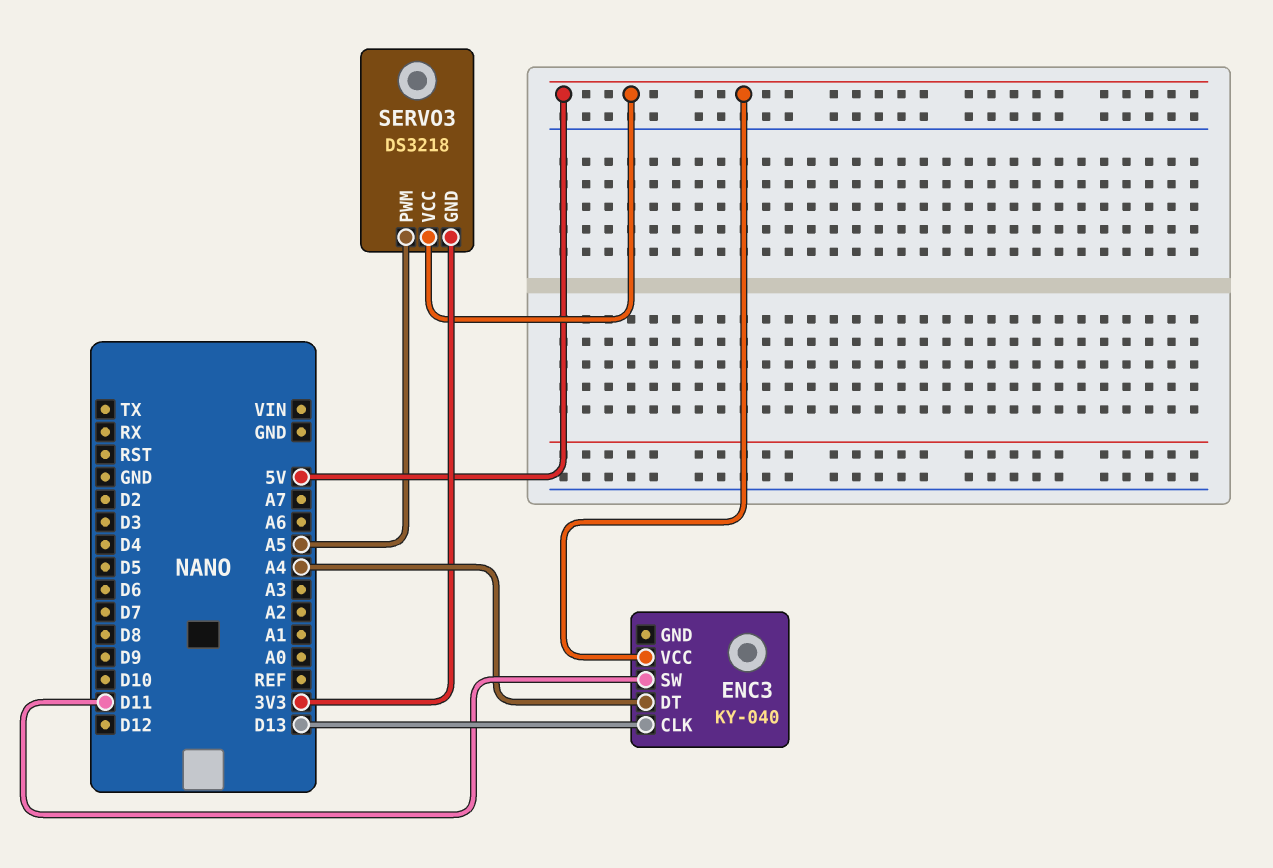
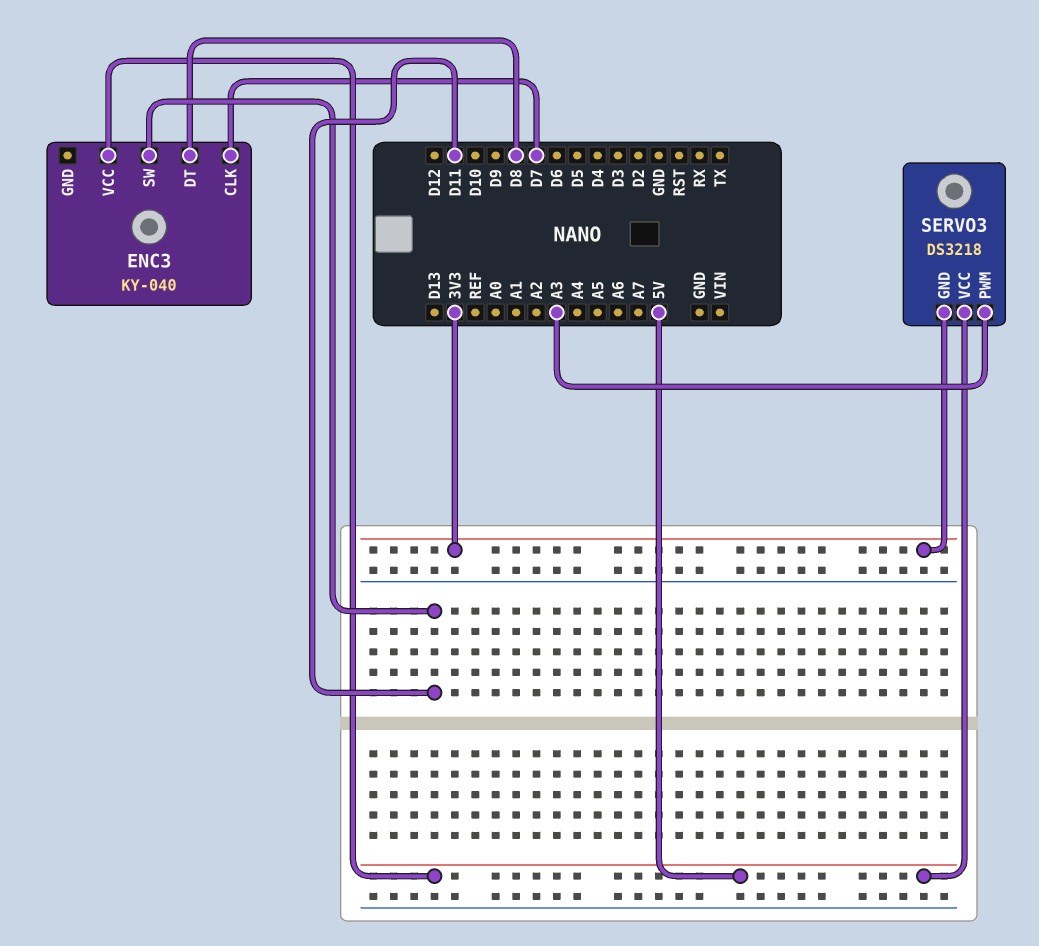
ENC3 pin CLK: D13 -> D7
ENC3 pin DT: A4 -> D8
SERVO3 pin PWM: A5 -> A3

